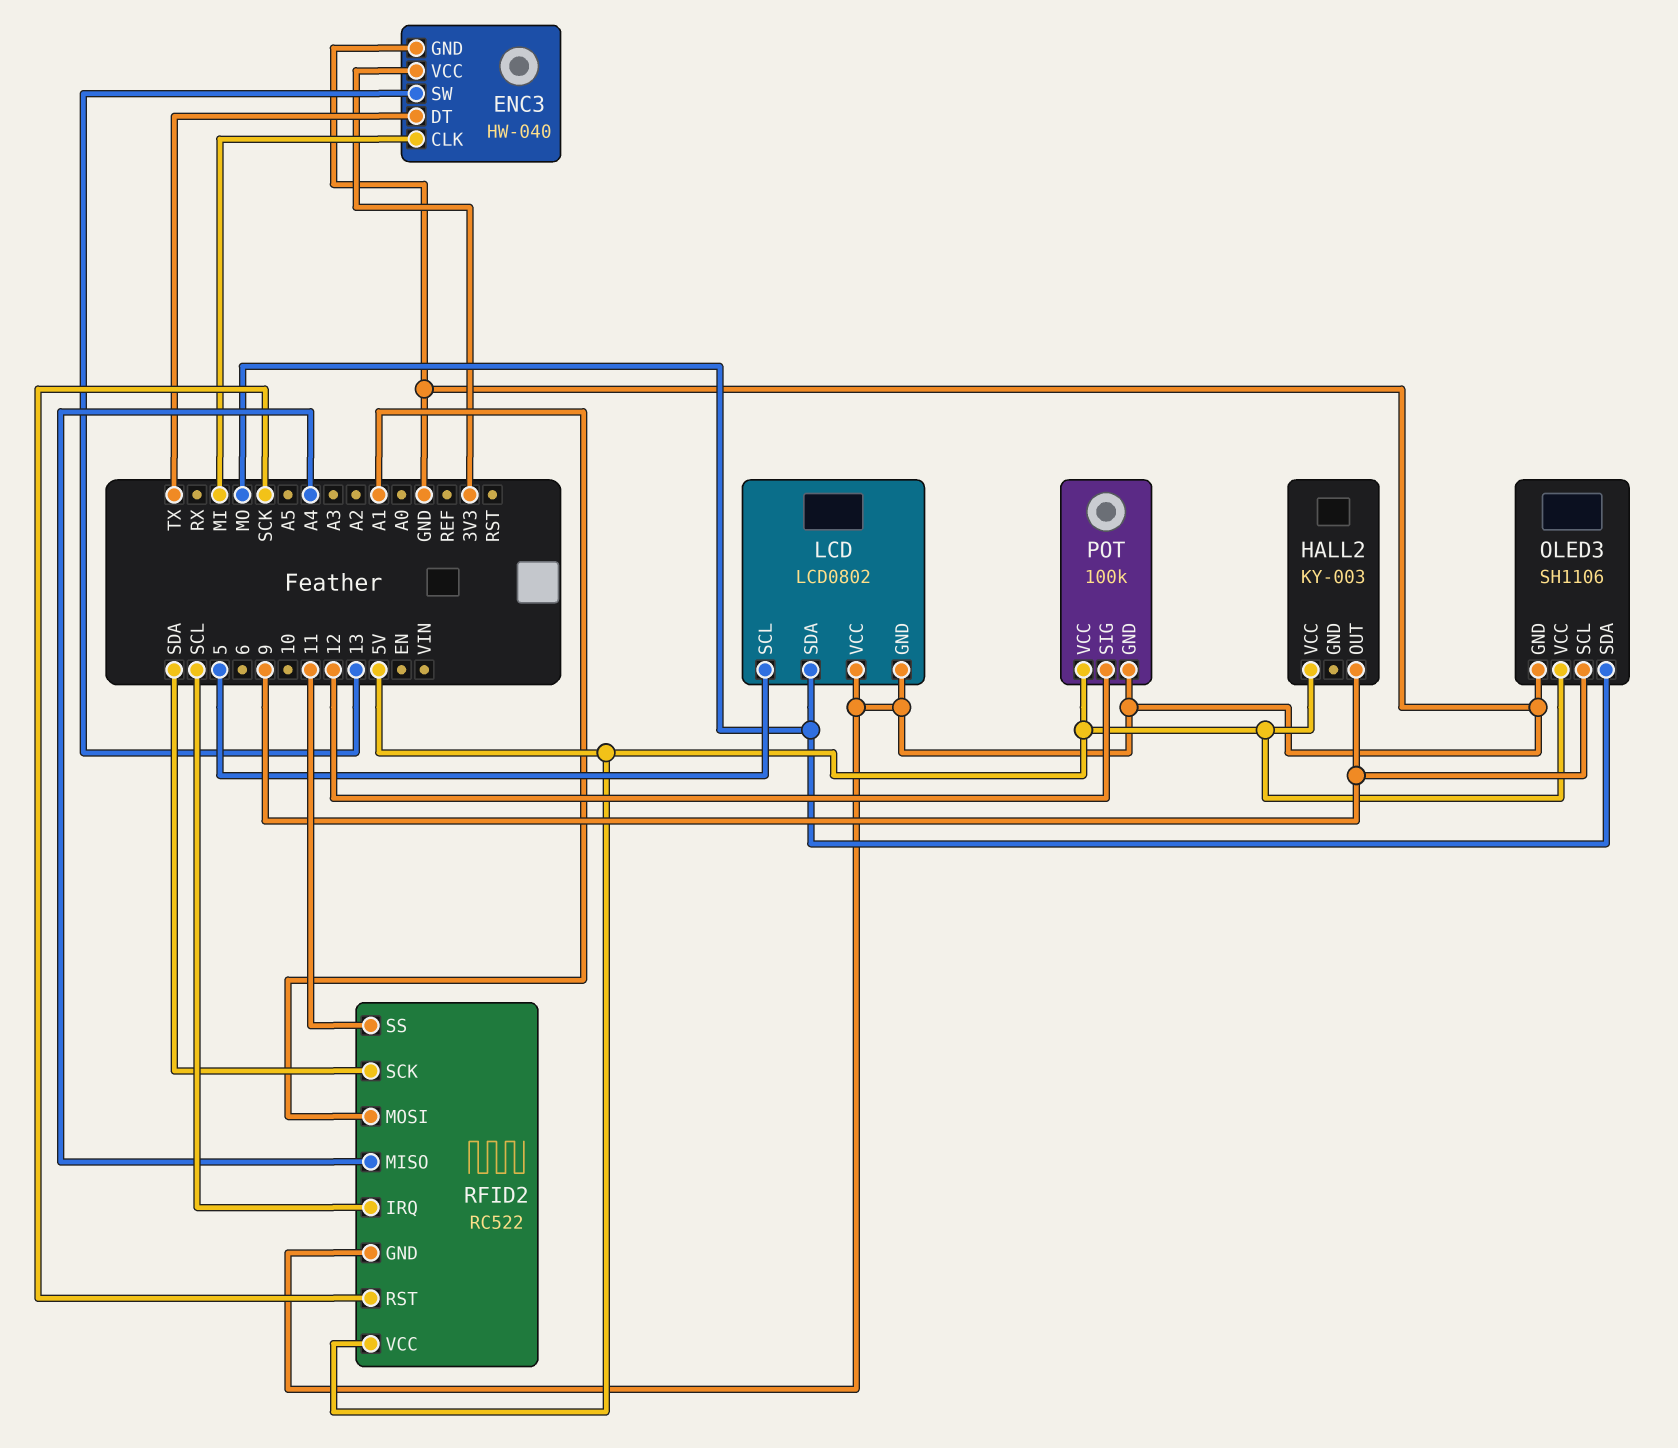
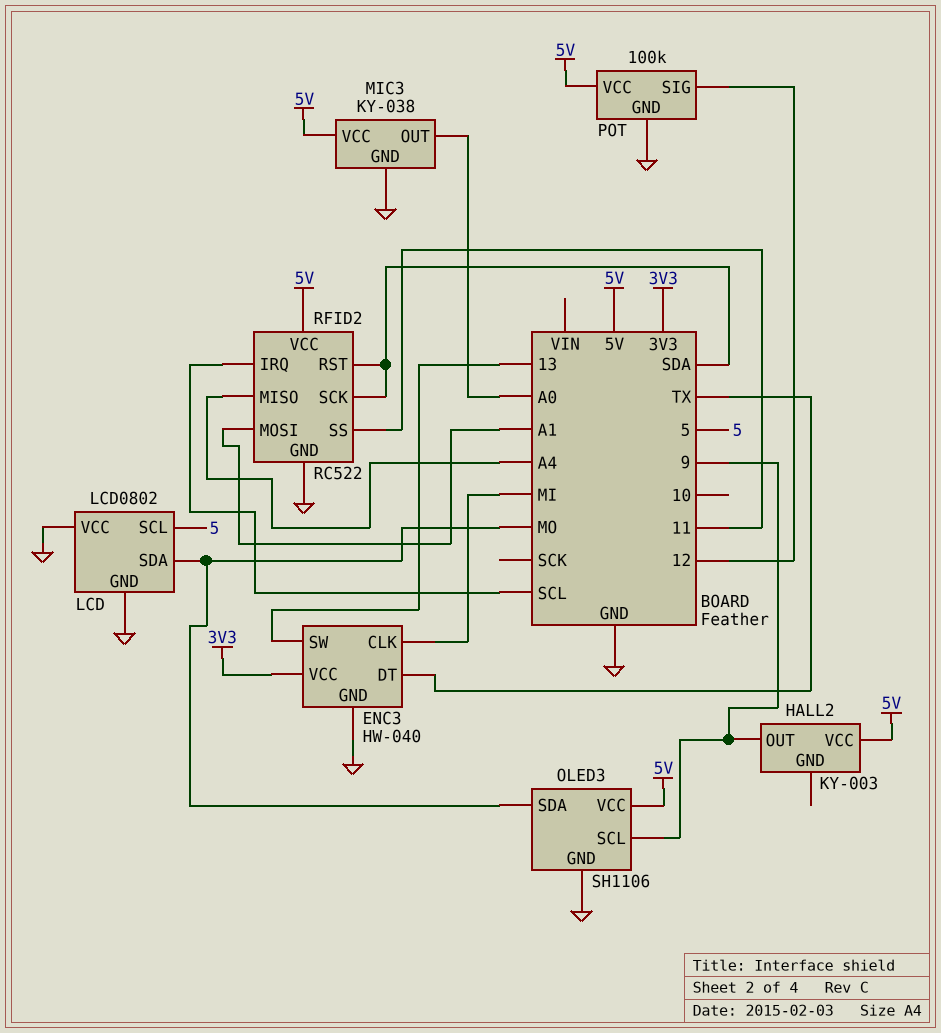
MIC3: none -> KY-038
MIC3 pin GND: none -> GND
MIC3 pin OUT: none -> A0
MIC3 pin VCC: none -> 5V
RFID2 pin RST: SCK -> SDA

